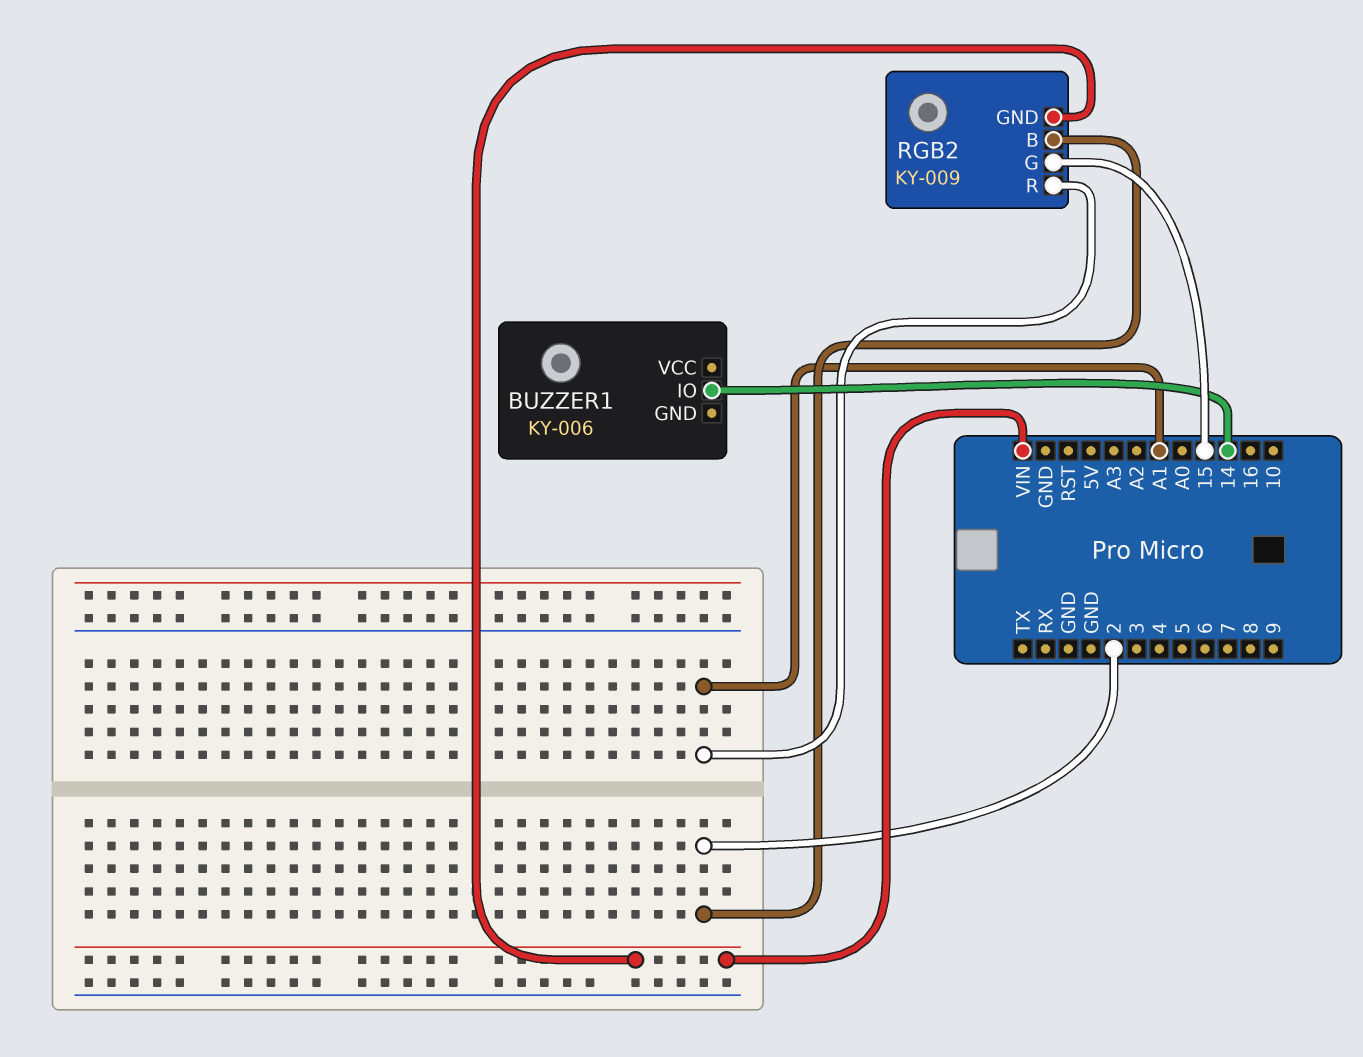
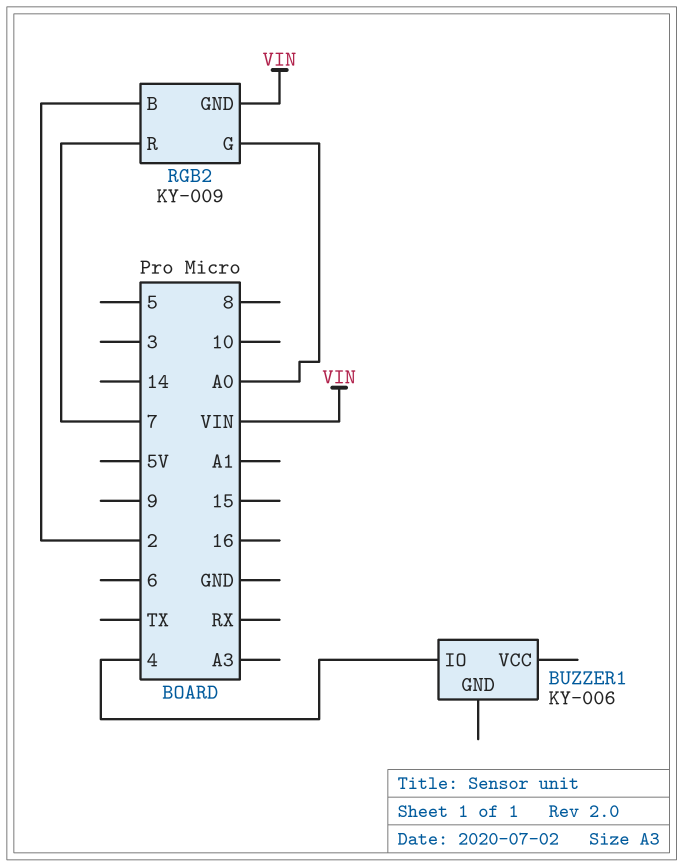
BUZZER1 pin IO: 14 -> 4
RGB2 pin G: 15 -> A0
RGB2 pin R: A1 -> 7

